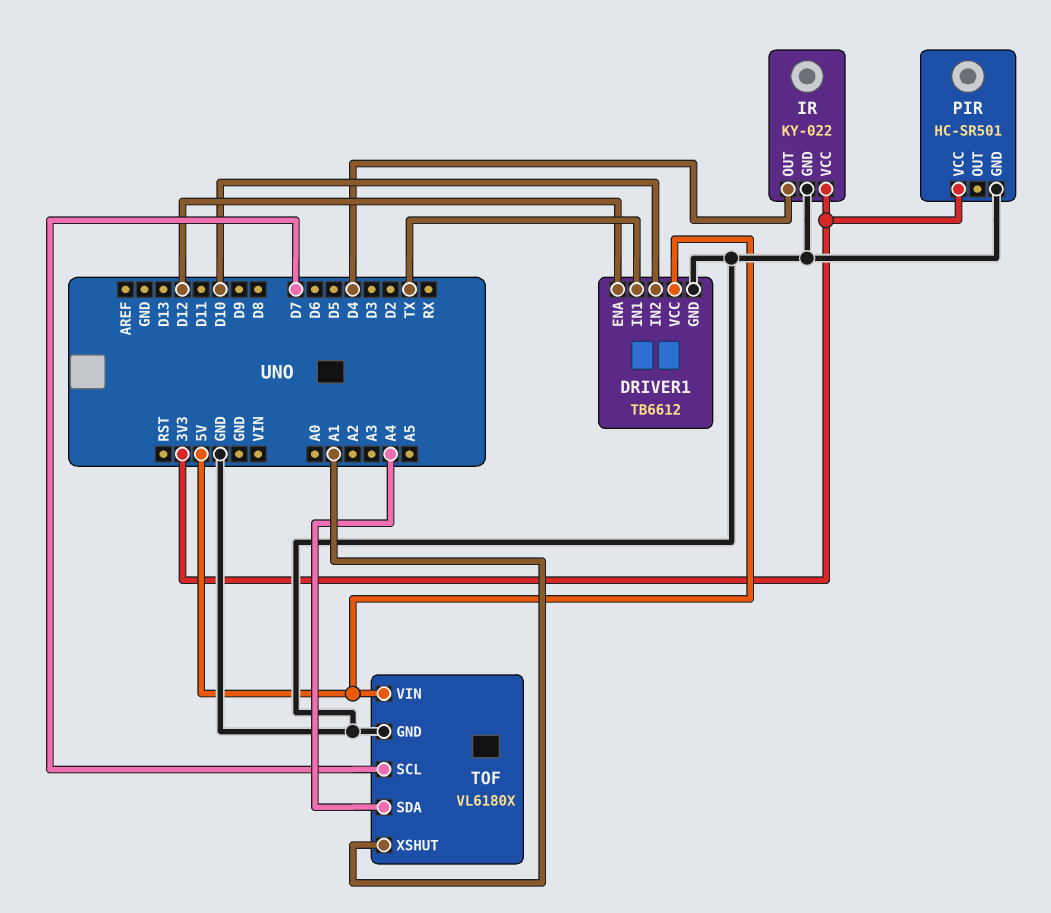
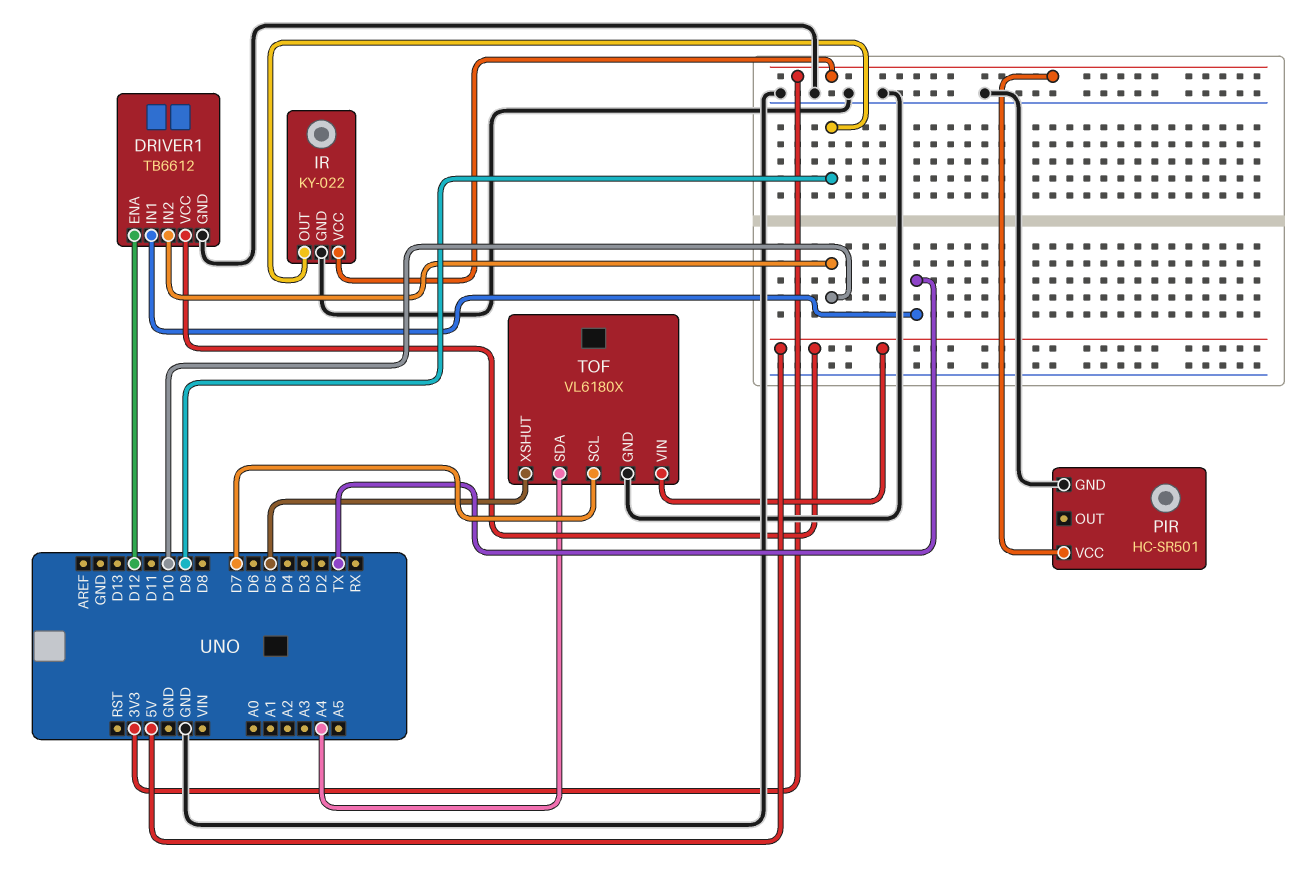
IR pin OUT: D4 -> D9
TOF pin XSHUT: A1 -> D5

